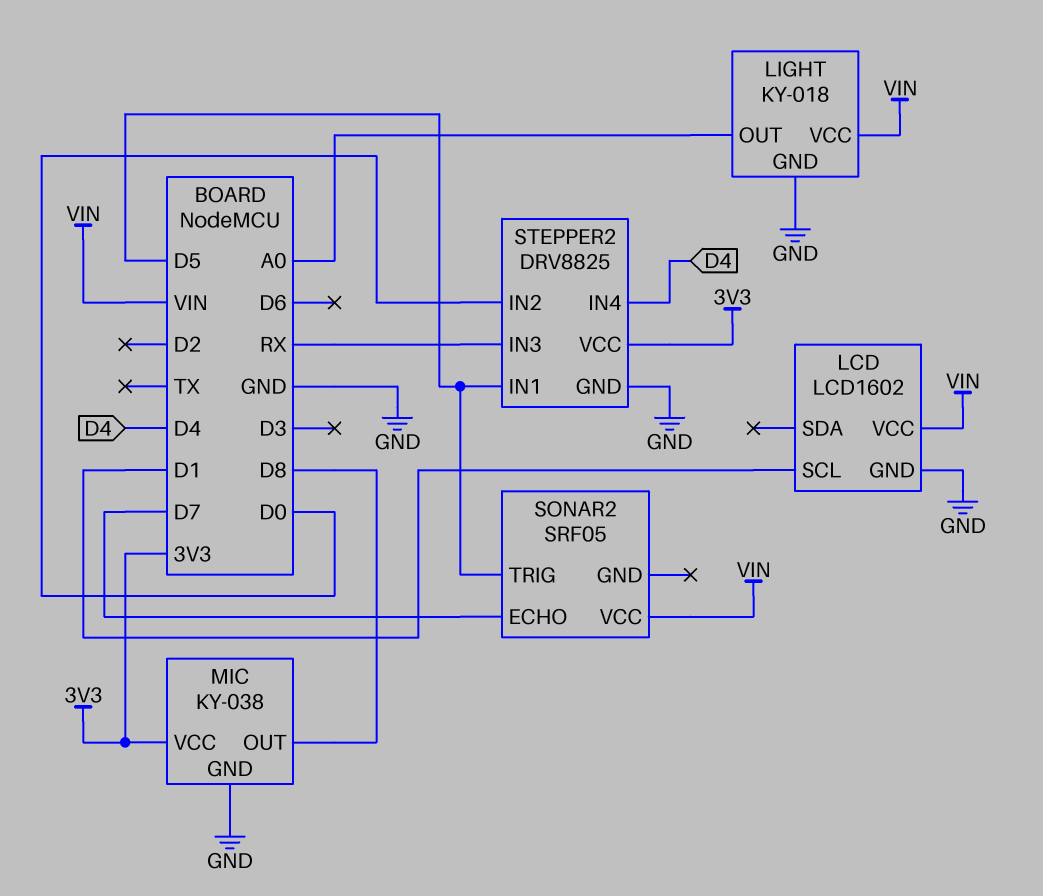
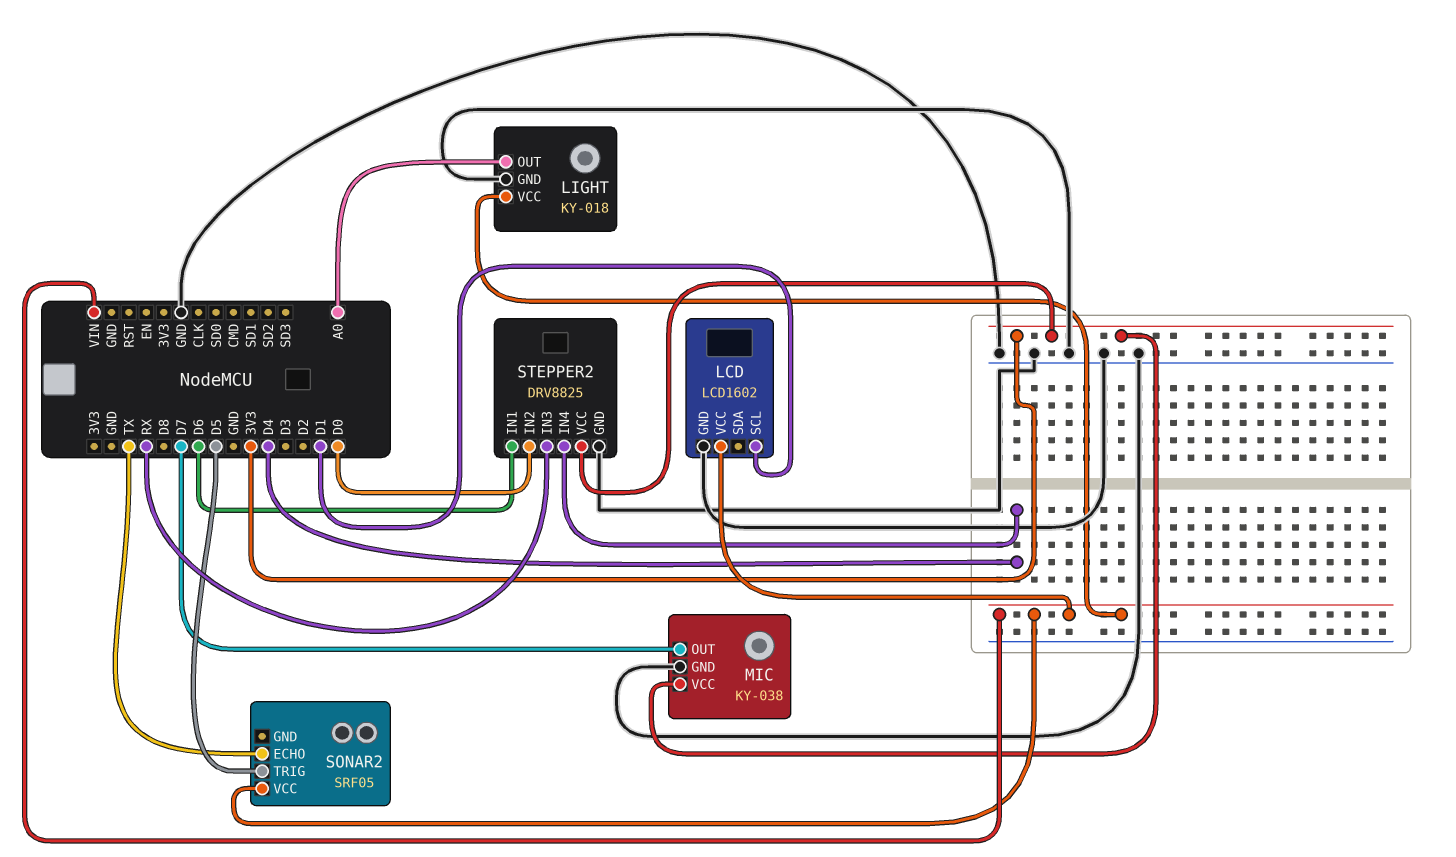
MIC pin OUT: D8 -> D7
SONAR2 pin ECHO: D7 -> TX
STEPPER2 pin IN1: D5 -> D6

